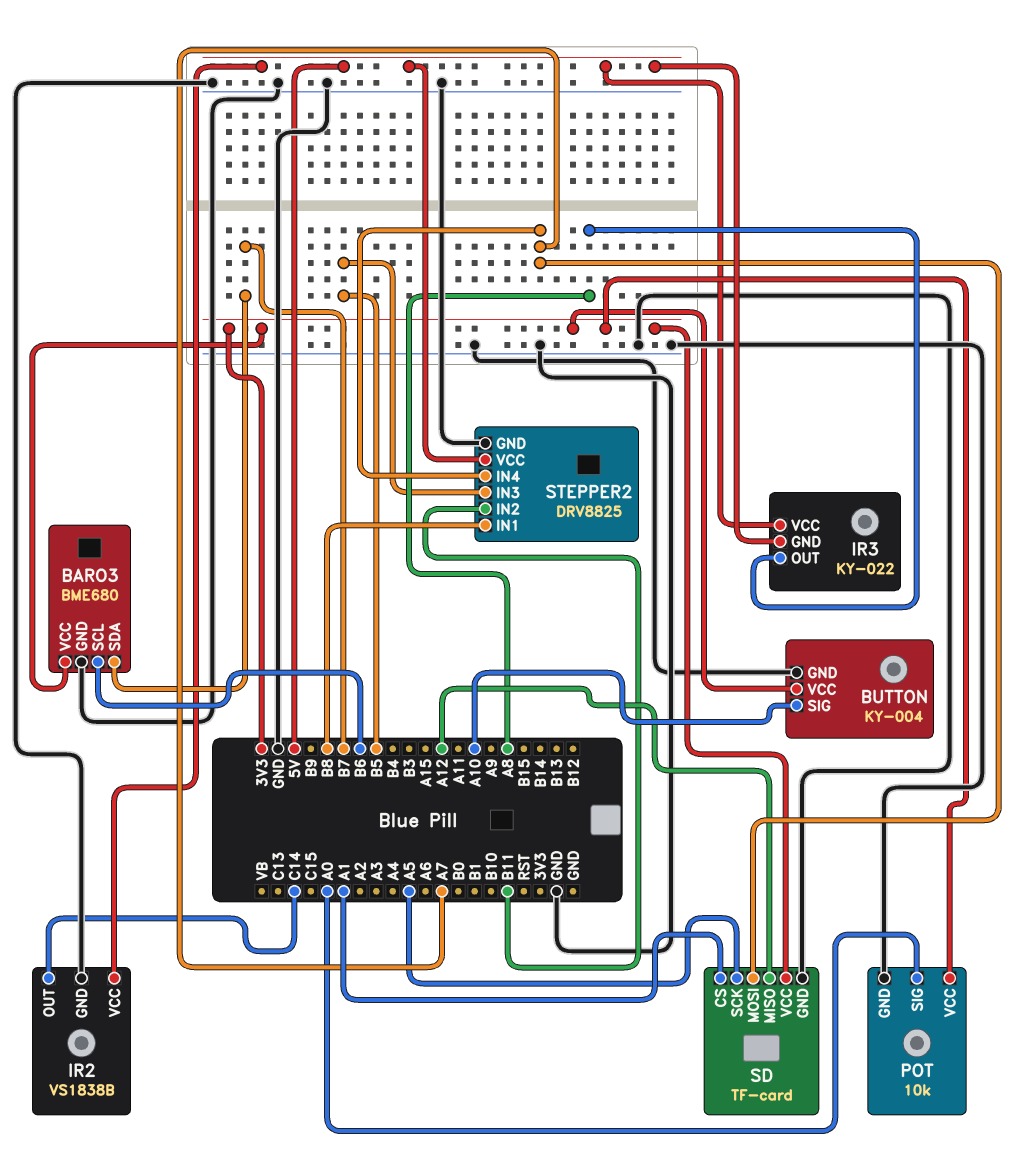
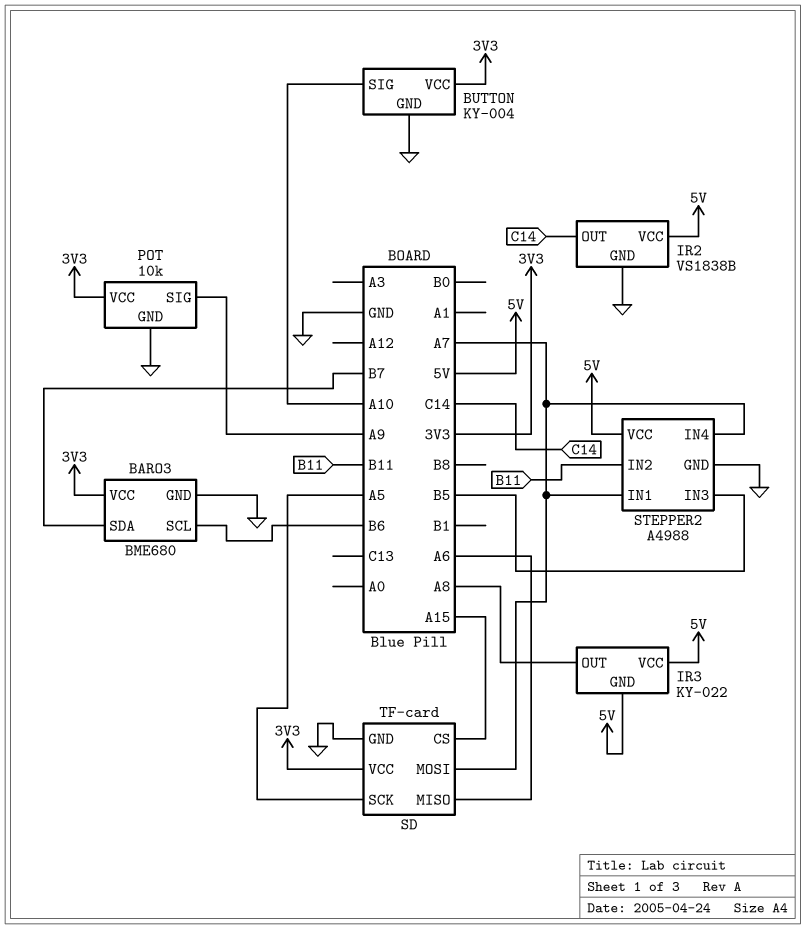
POT pin SIG: A0 -> A9
SD pin CS: A1 -> A15
SD pin MISO: A12 -> A6
STEPPER2: DRV8825 -> A4988
STEPPER2 pin IN1: B8 -> A7

